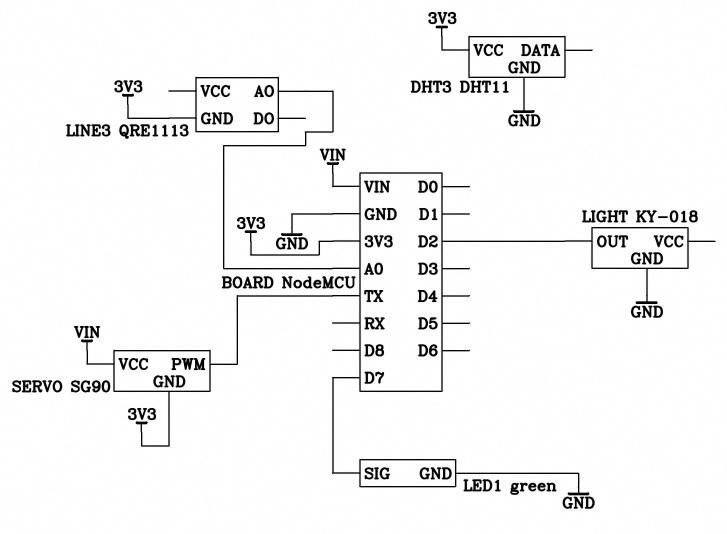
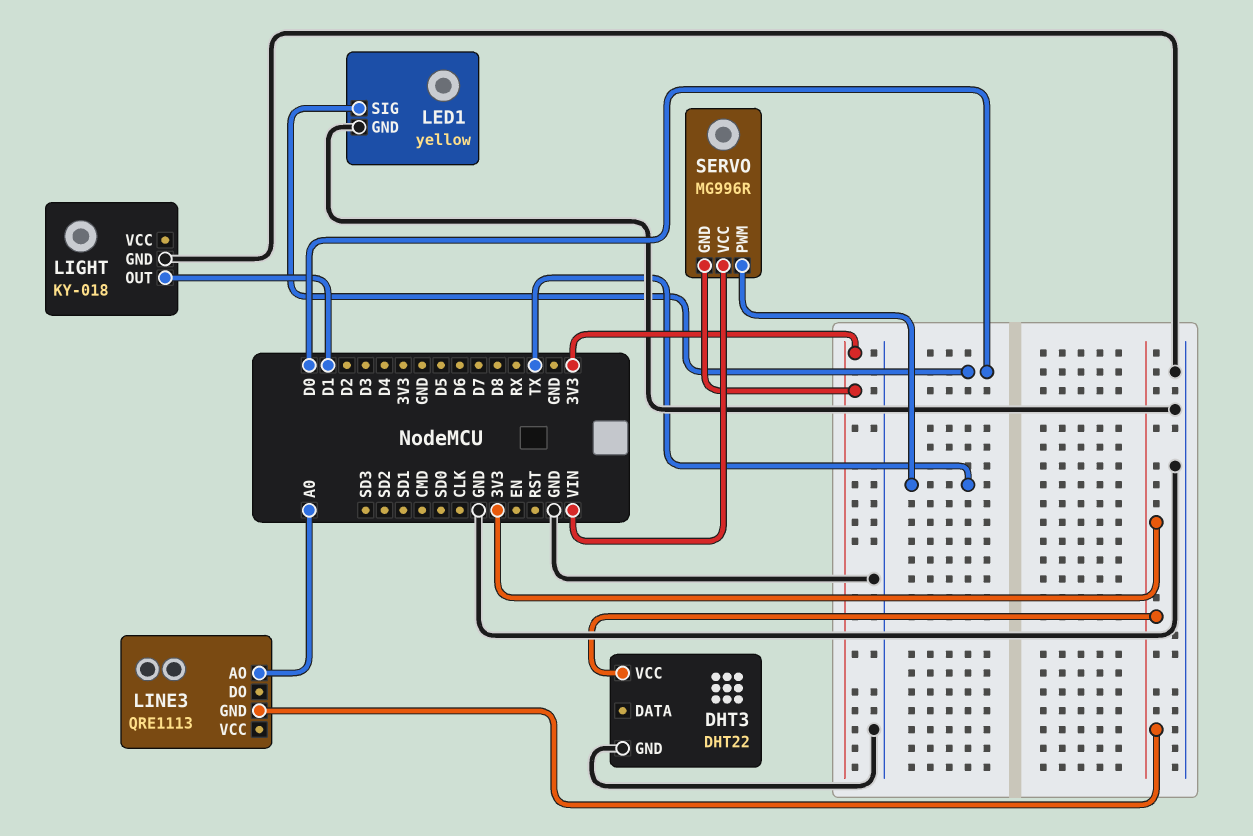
DHT3: DHT11 -> DHT22
LED1: green -> yellow
LED1 pin SIG: D7 -> D0
LIGHT pin OUT: D2 -> D1
SERVO: SG90 -> MG996R

